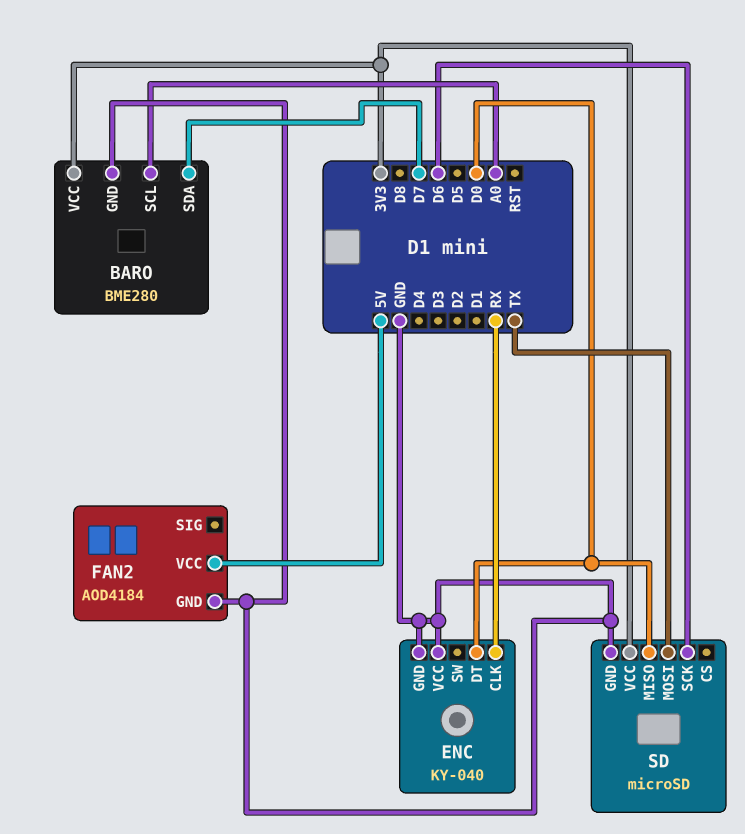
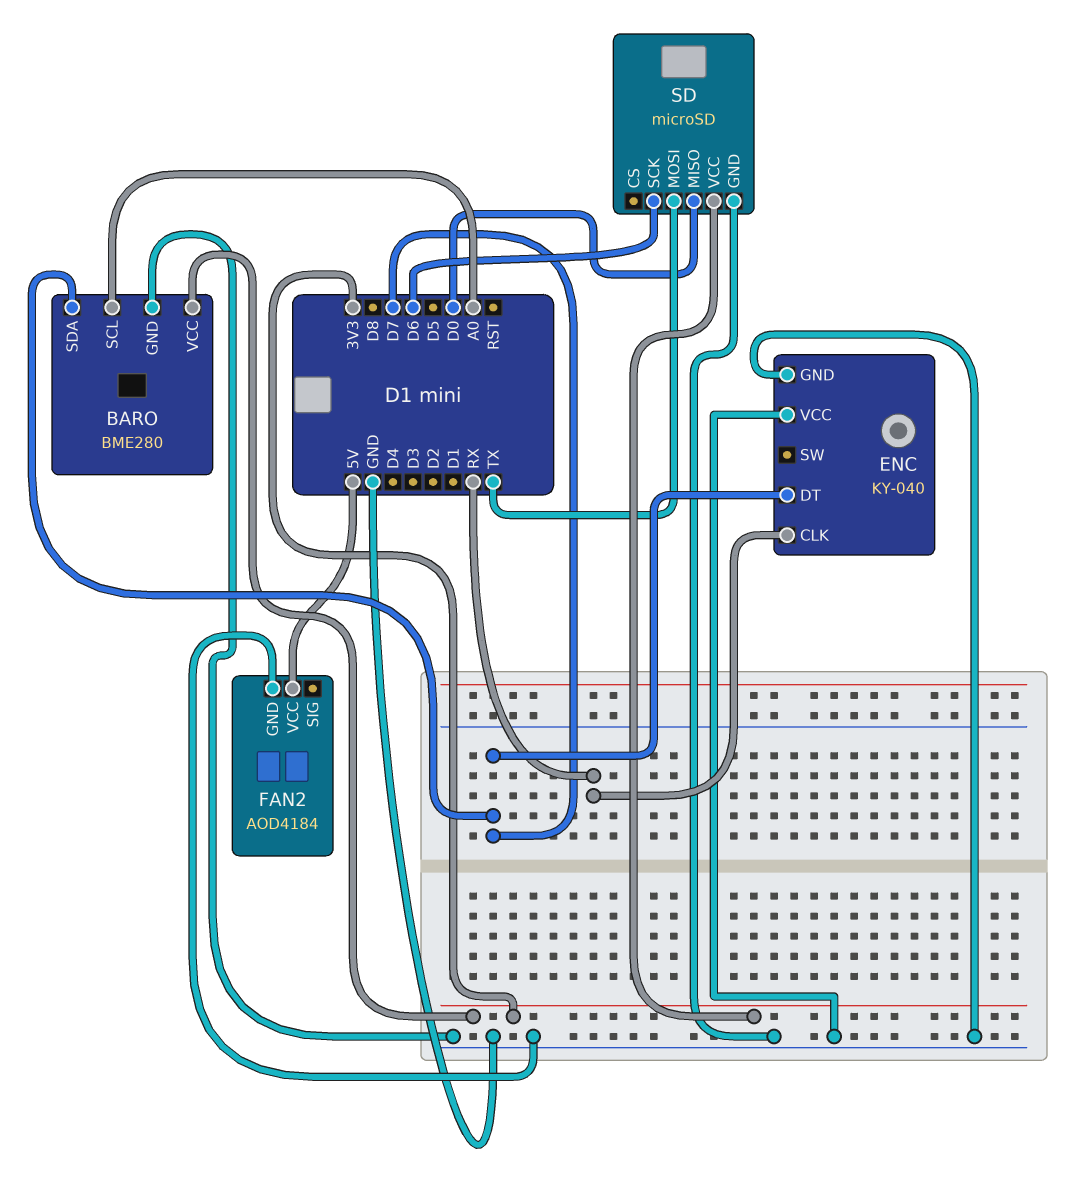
ENC pin DT: D0 -> D7

